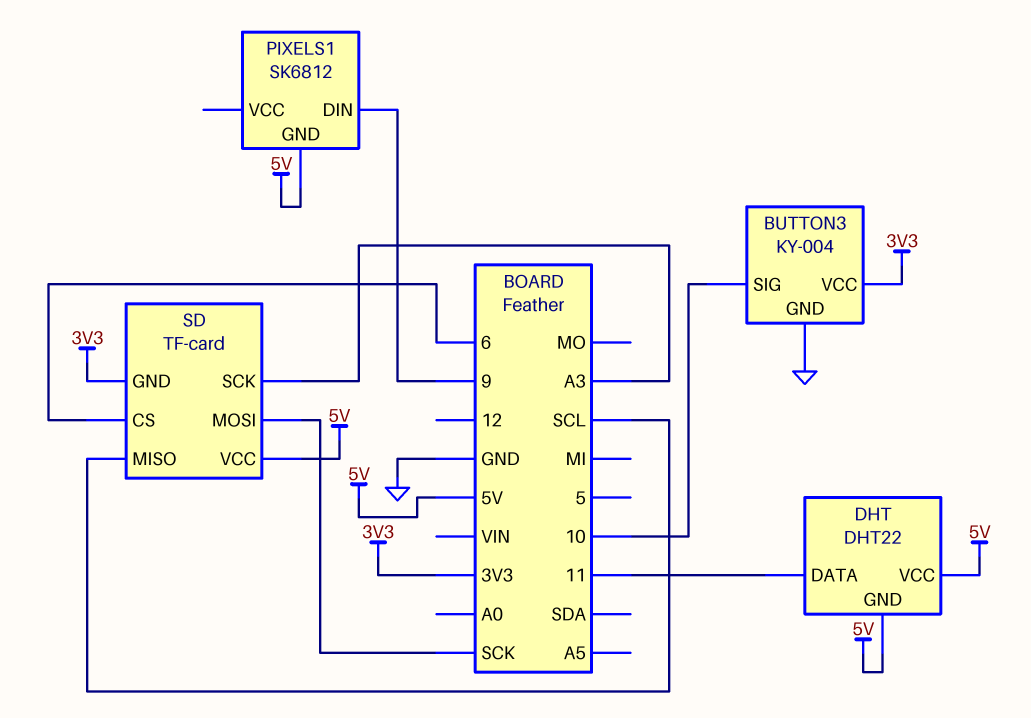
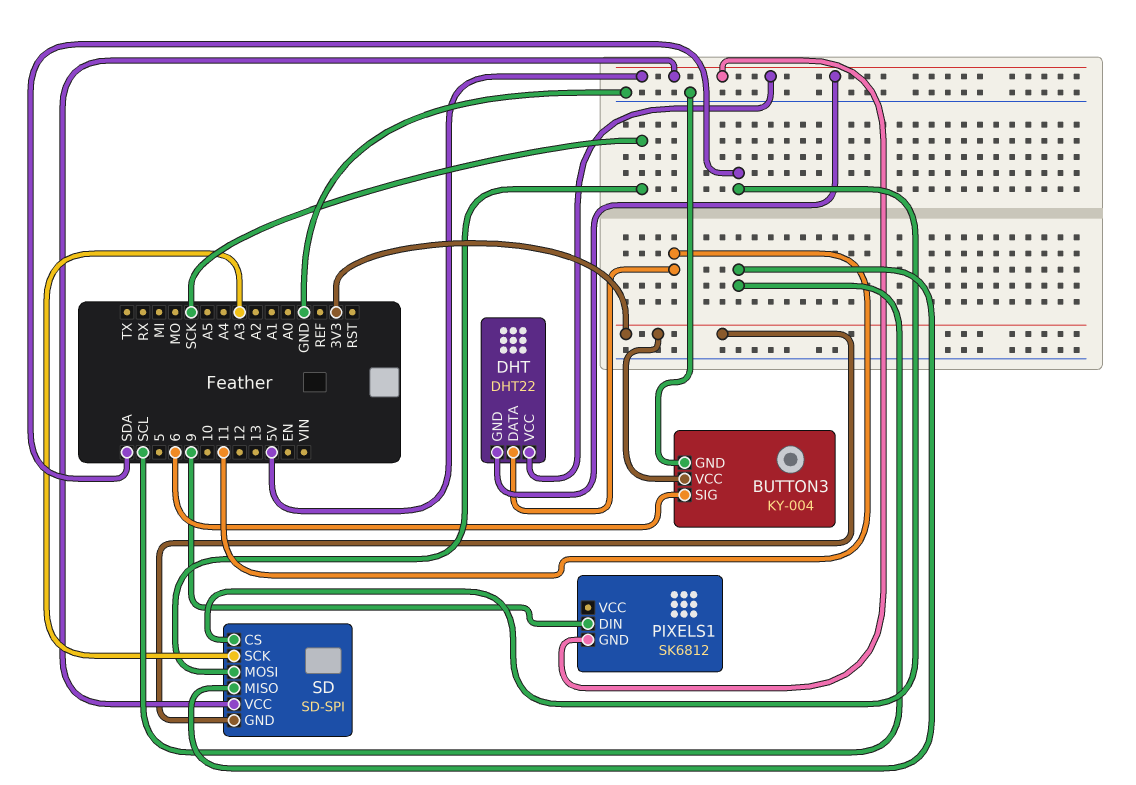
BUTTON3 pin SIG: 10 -> 6
SD: TF-card -> SD-SPI
SD pin CS: 6 -> SDA

